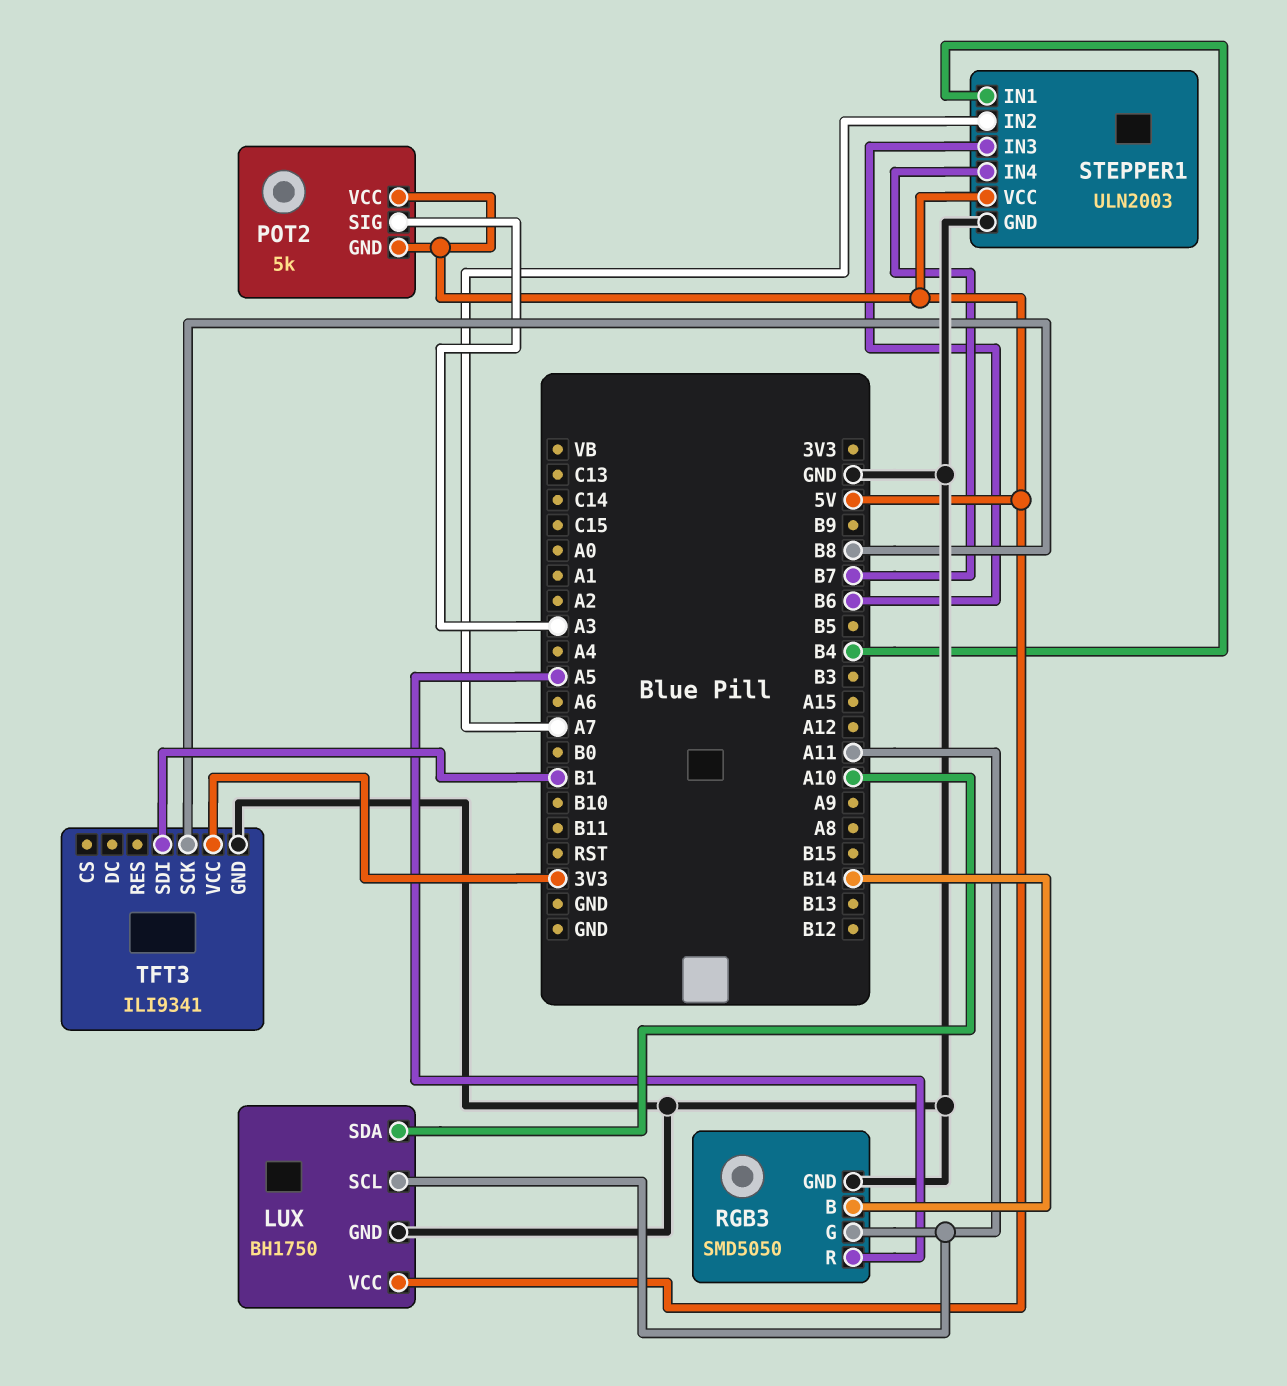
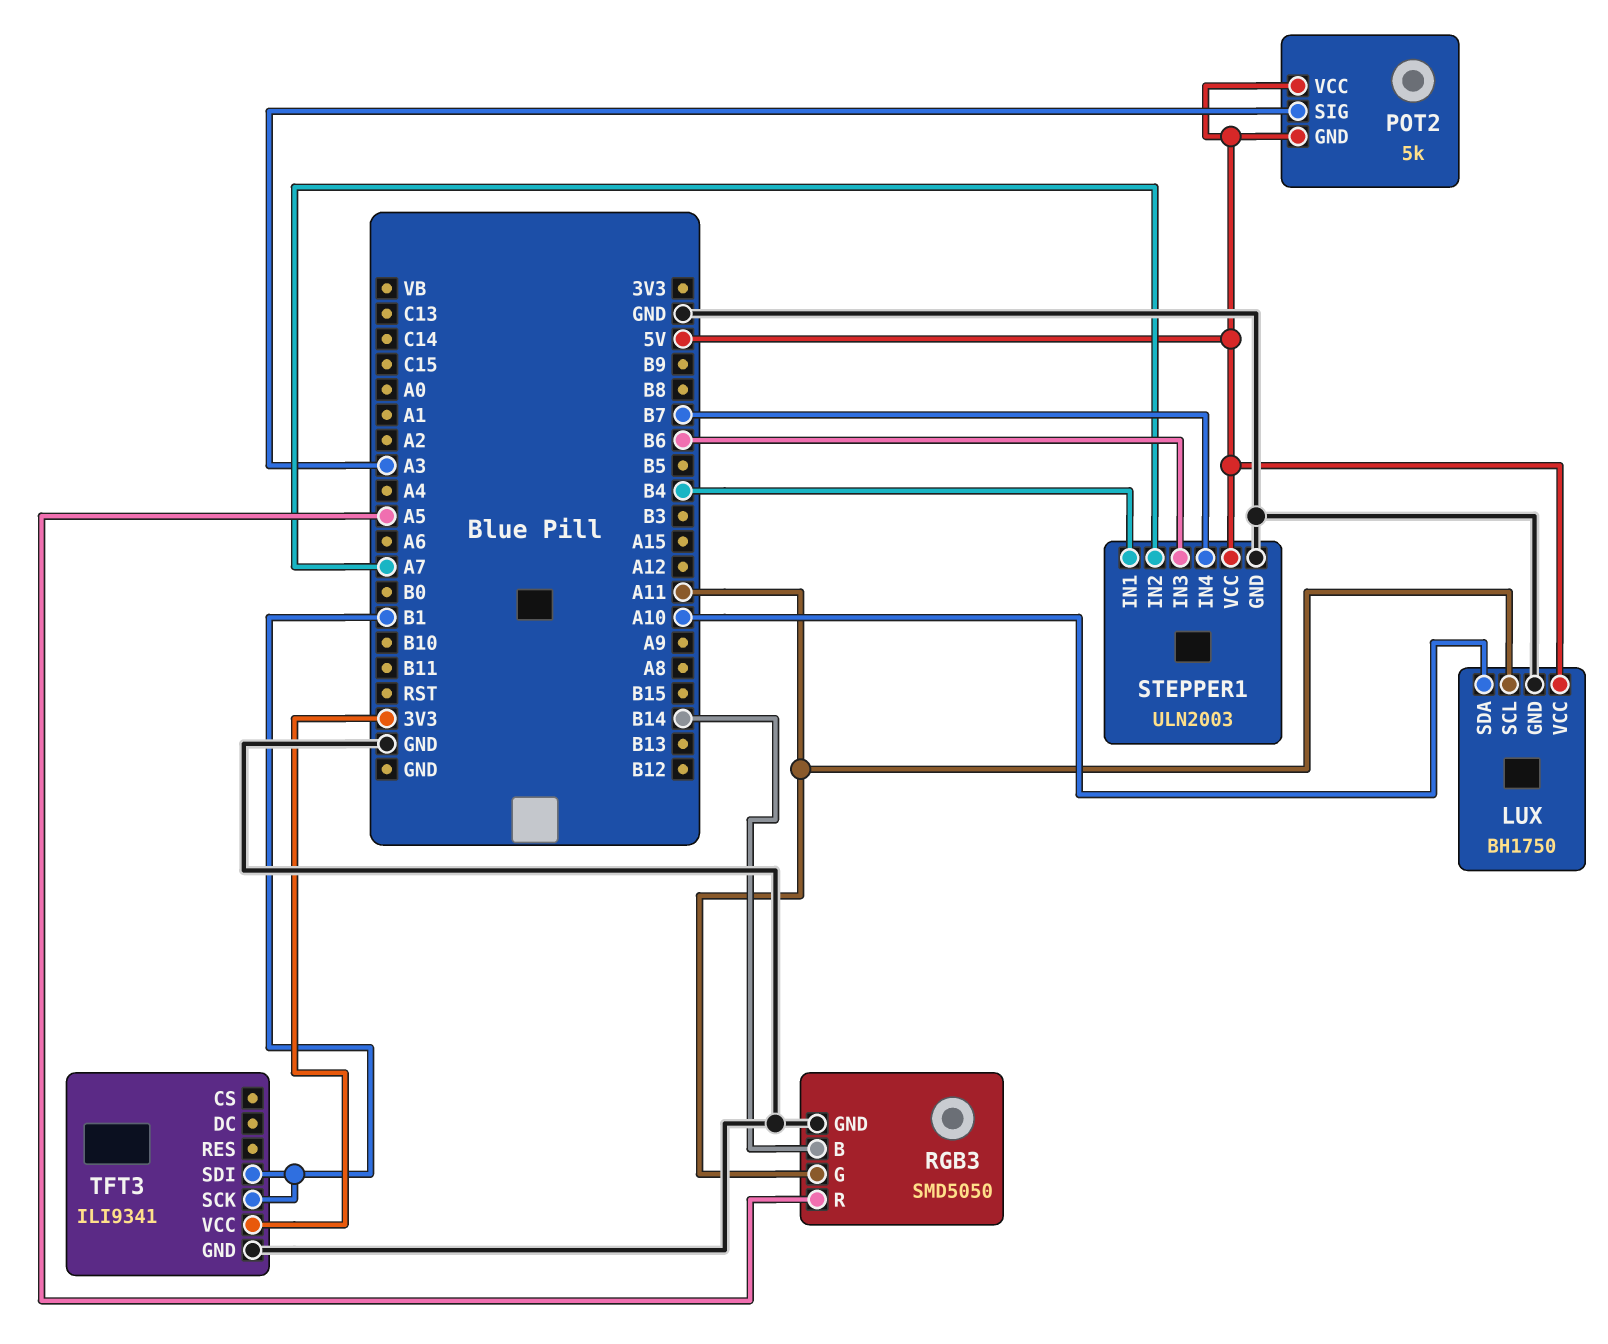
TFT3 pin SCK: B8 -> B1

